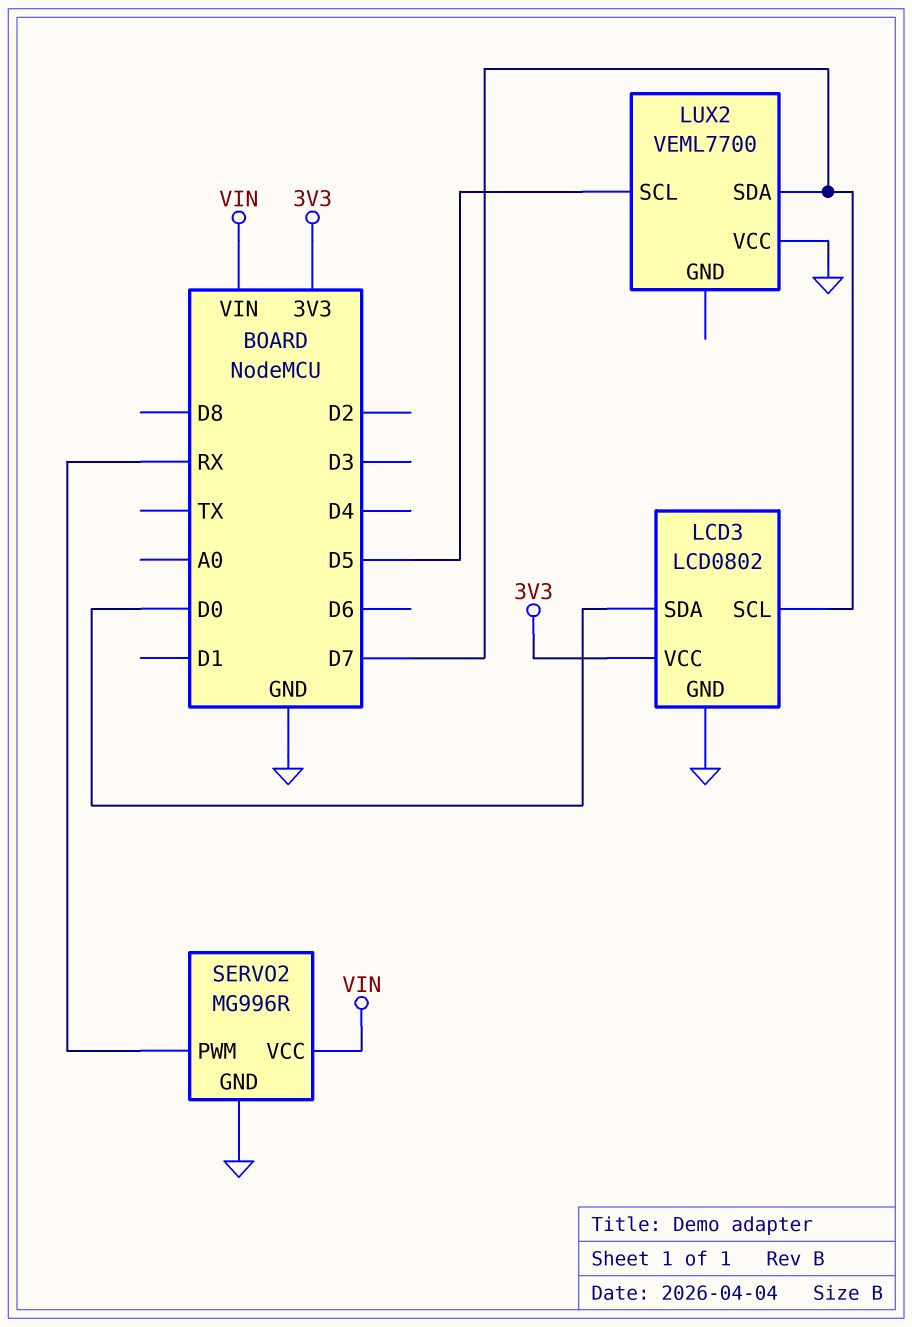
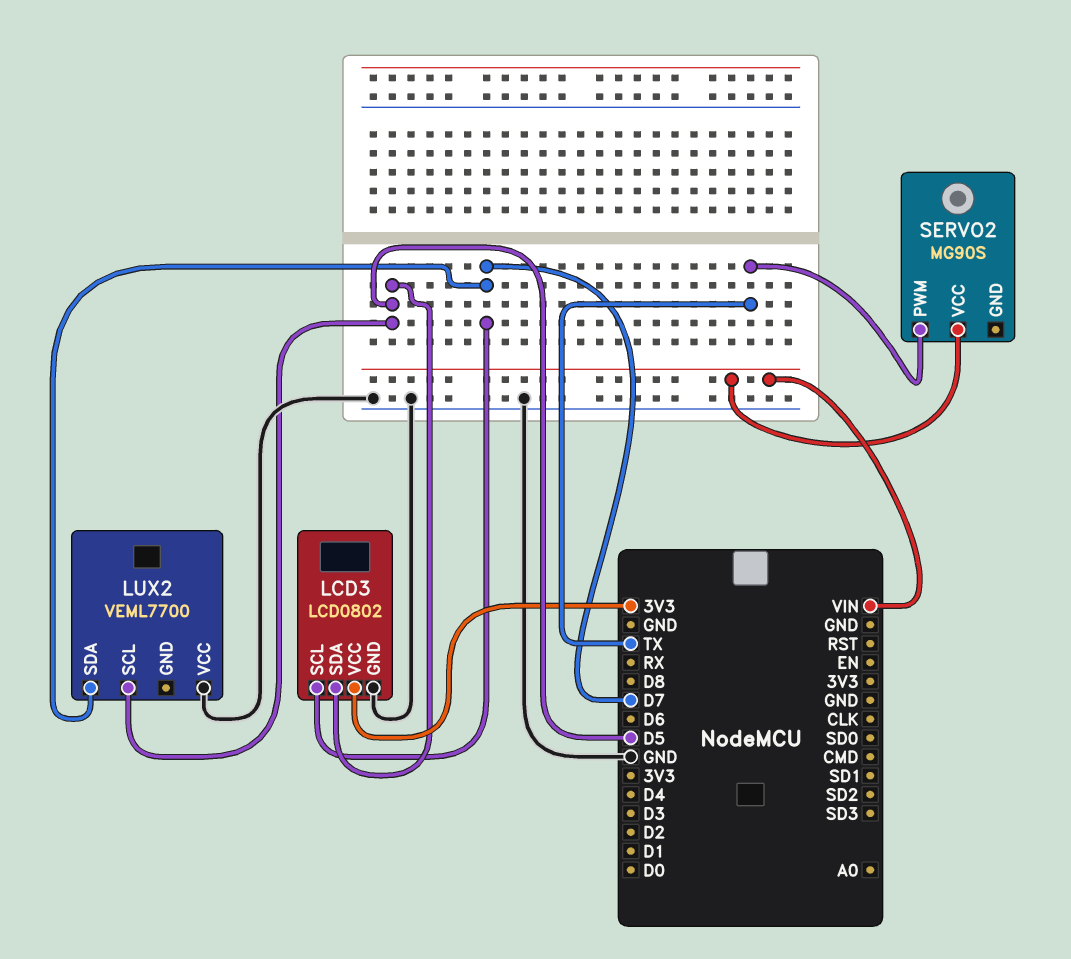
LCD3 pin SDA: D0 -> D5
SERVO2: MG996R -> MG90S
SERVO2 pin GND: GND -> none
SERVO2 pin PWM: RX -> TX

